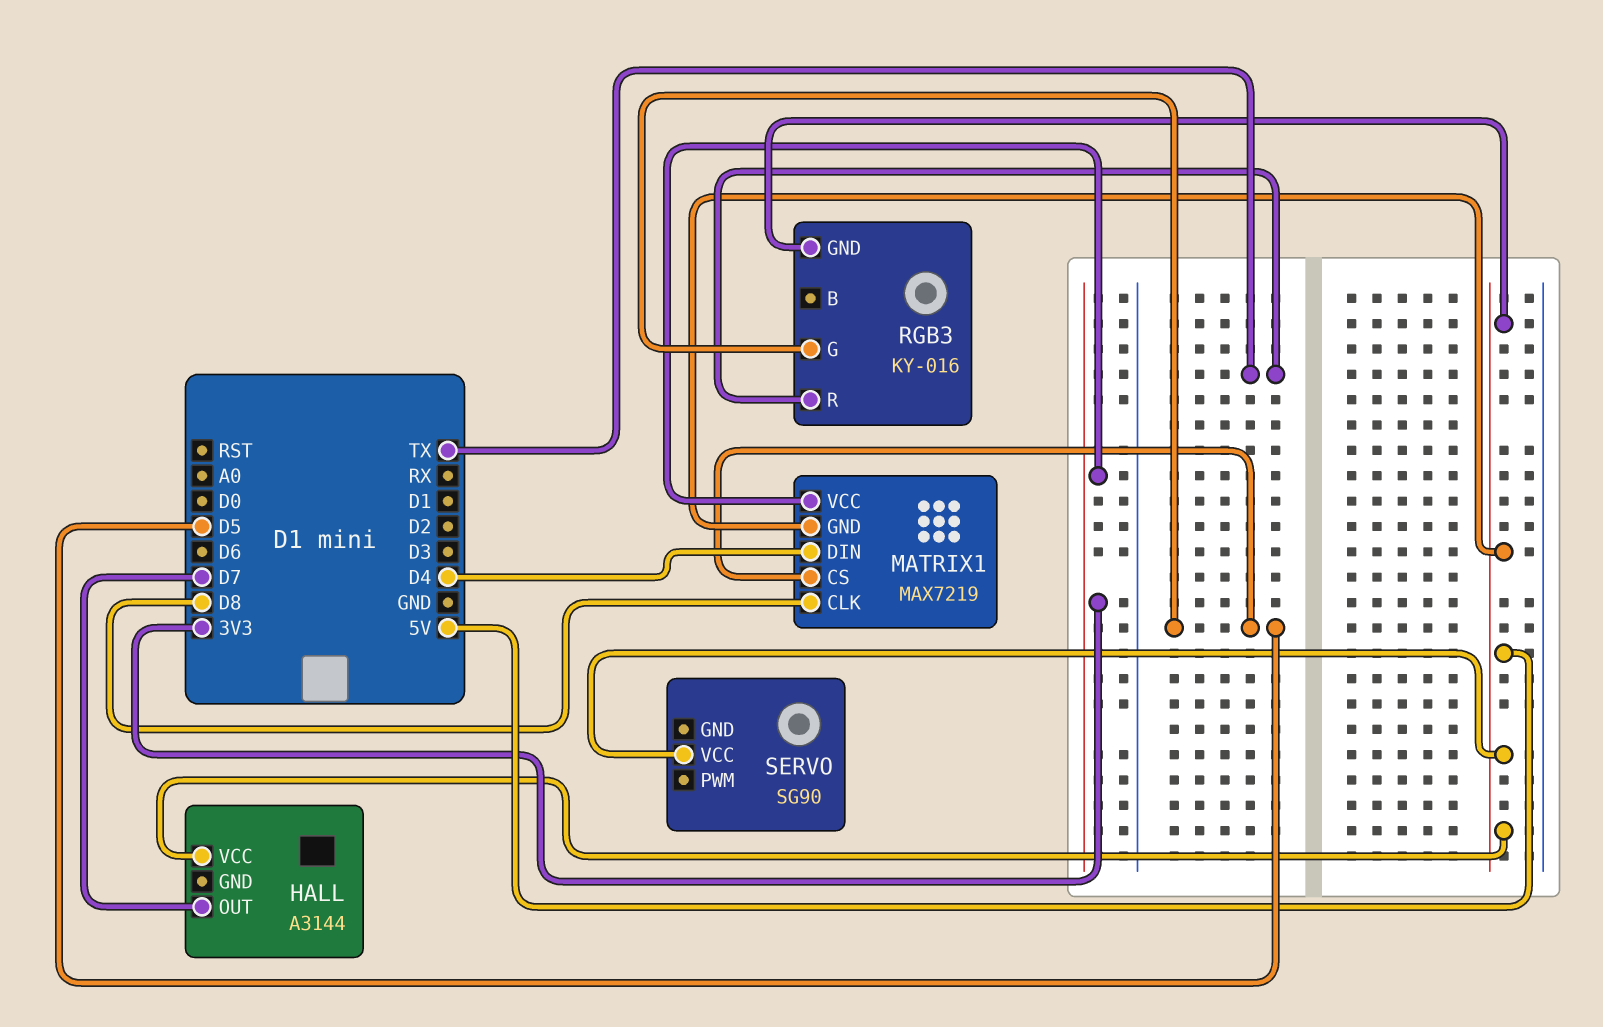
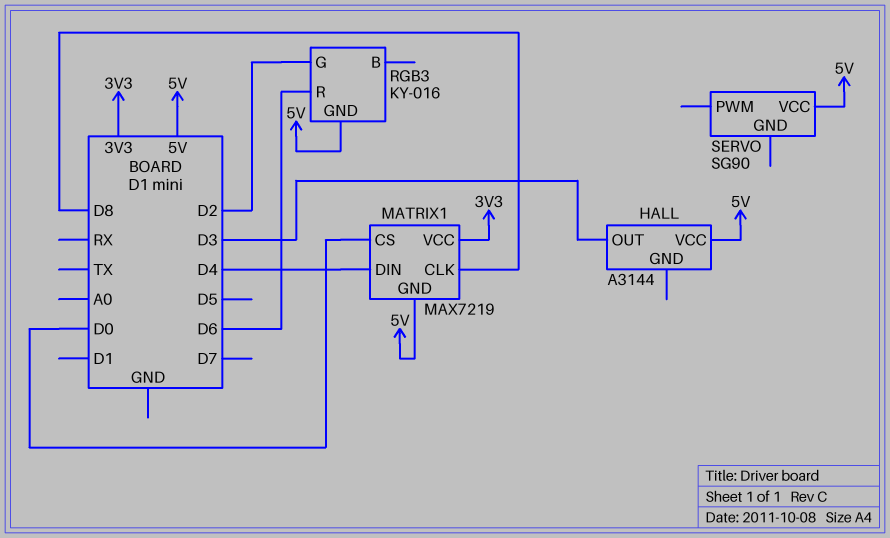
HALL pin OUT: D7 -> D3
MATRIX1 pin CS: D5 -> D0
RGB3 pin G: D5 -> D2
RGB3 pin R: TX -> D6

